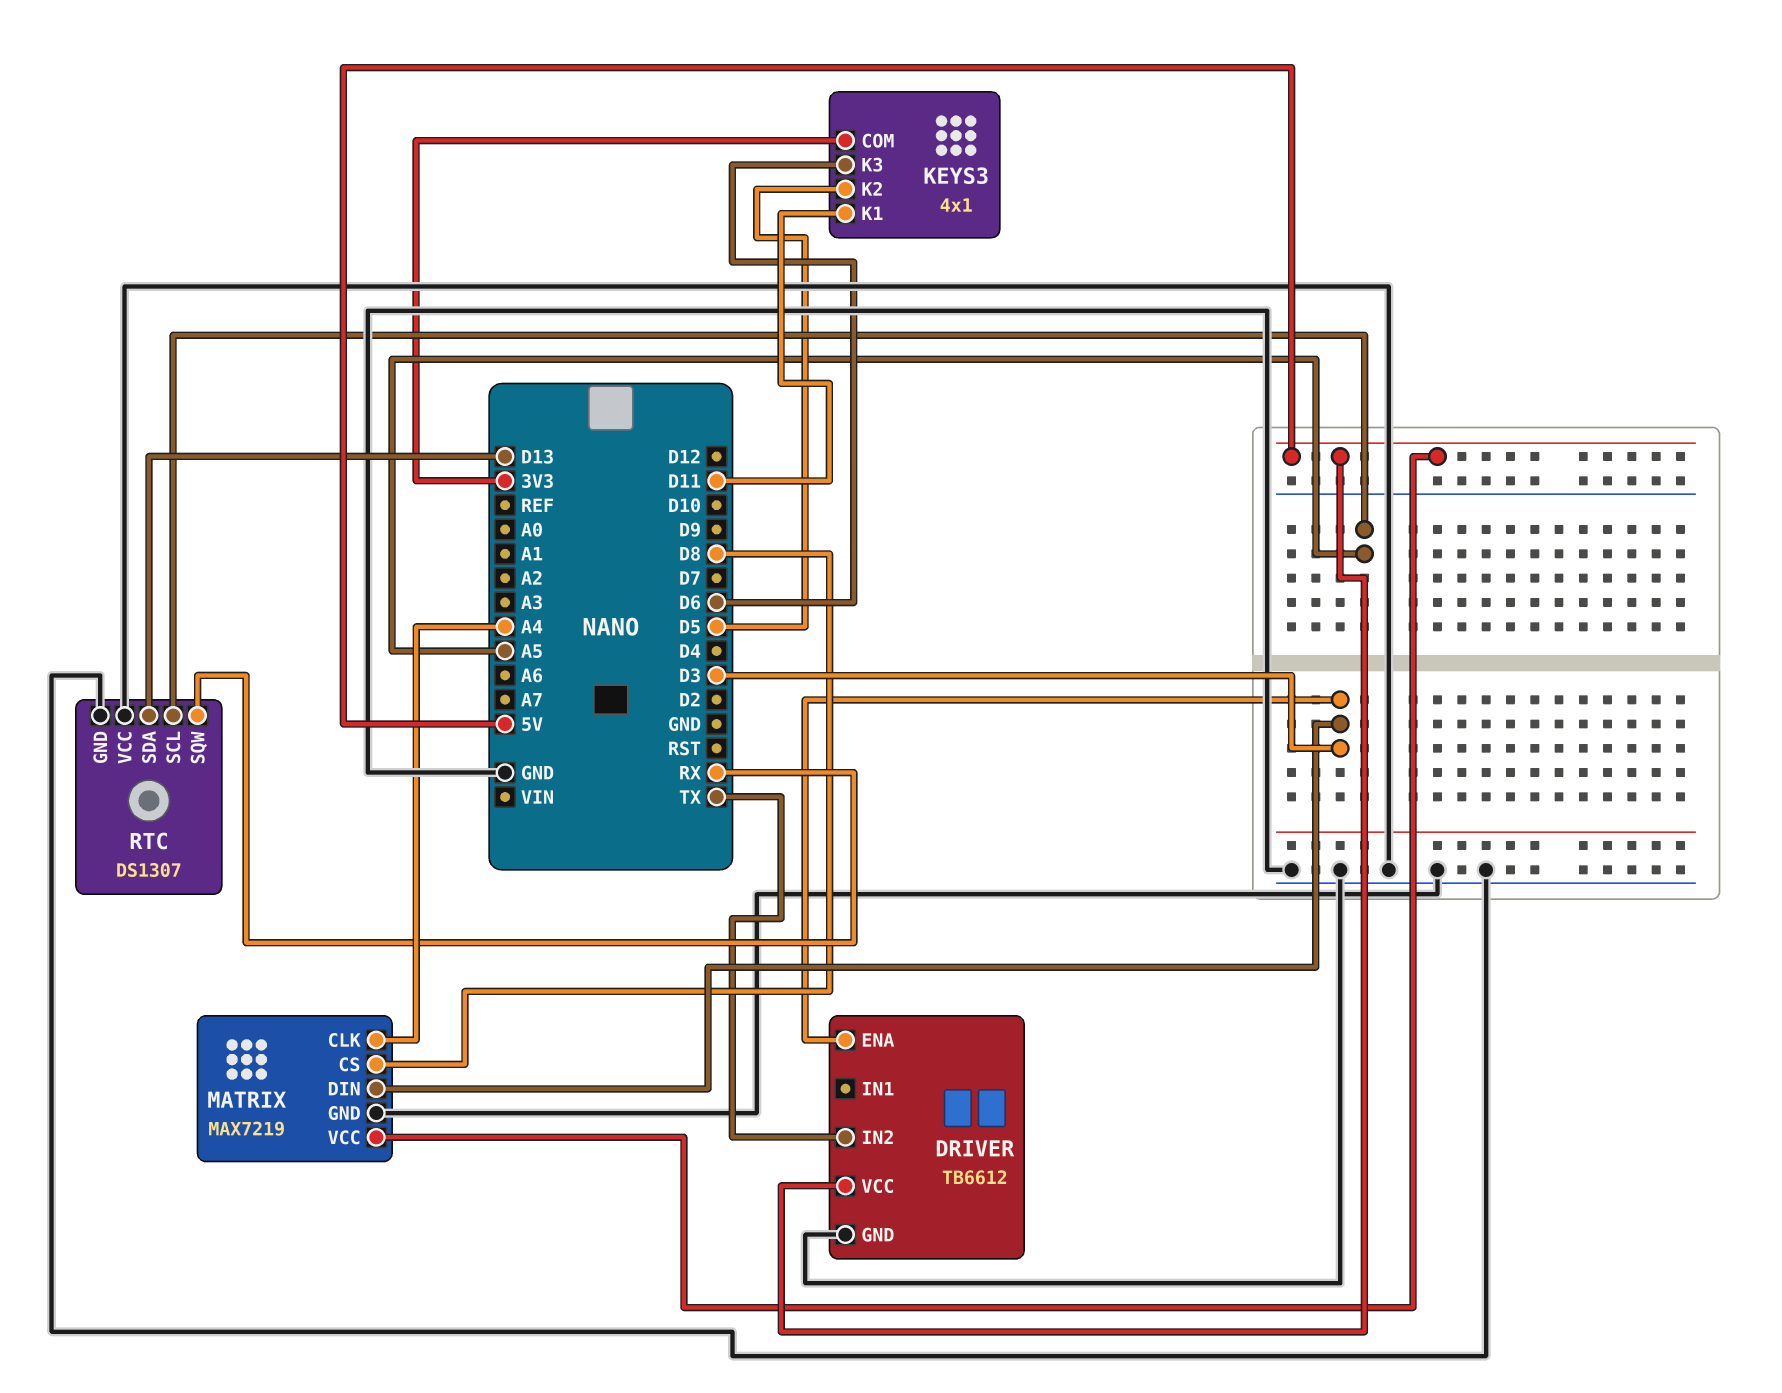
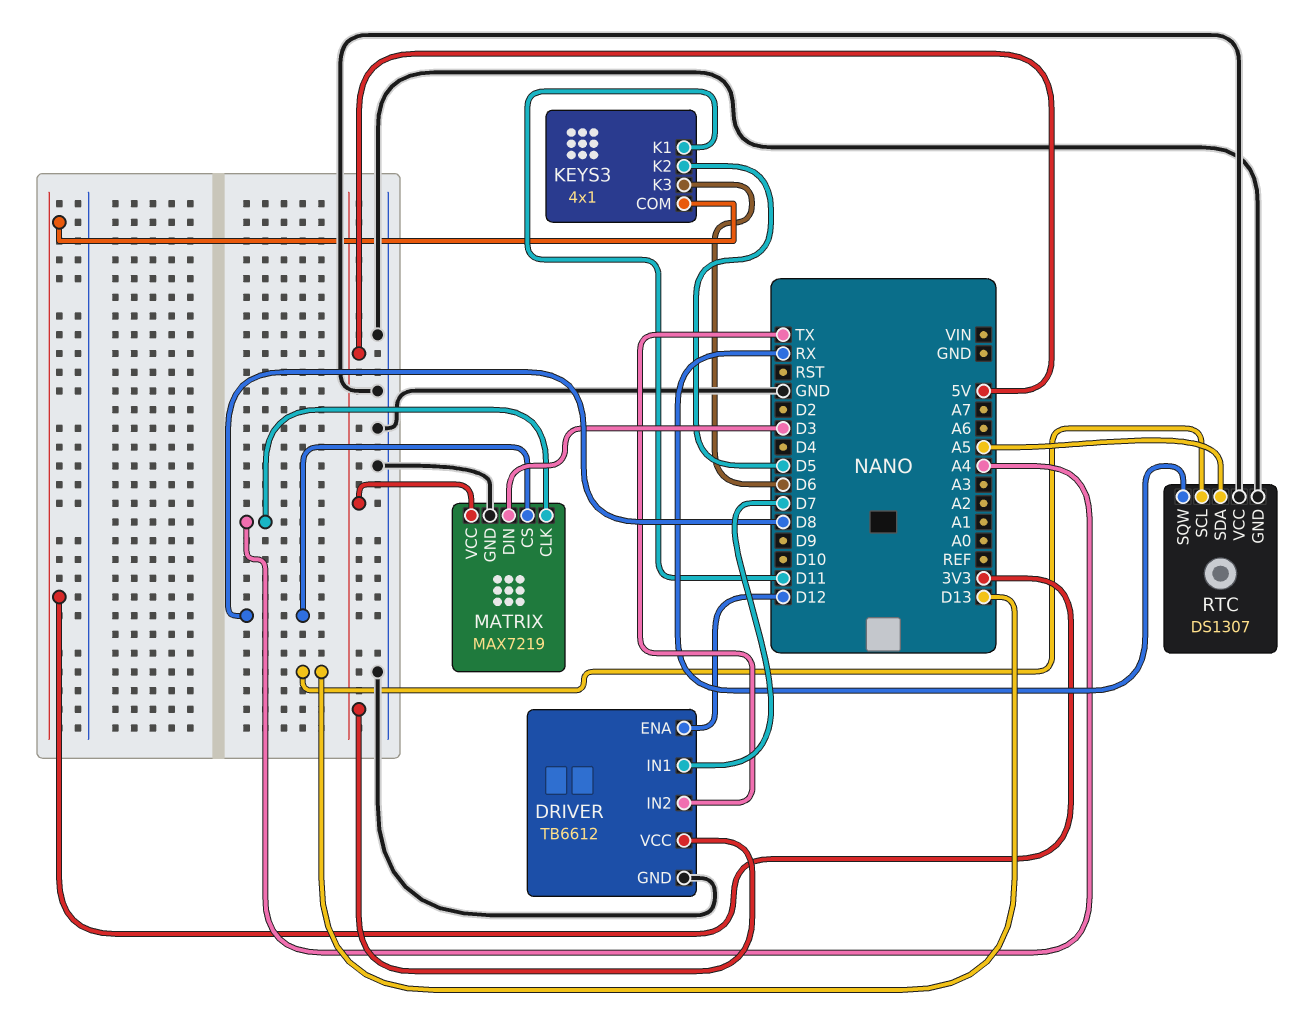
DRIVER pin ENA: D3 -> D12
DRIVER pin IN1: none -> D7
RTC pin SCL: A5 -> D13
RTC pin SDA: D13 -> A5

